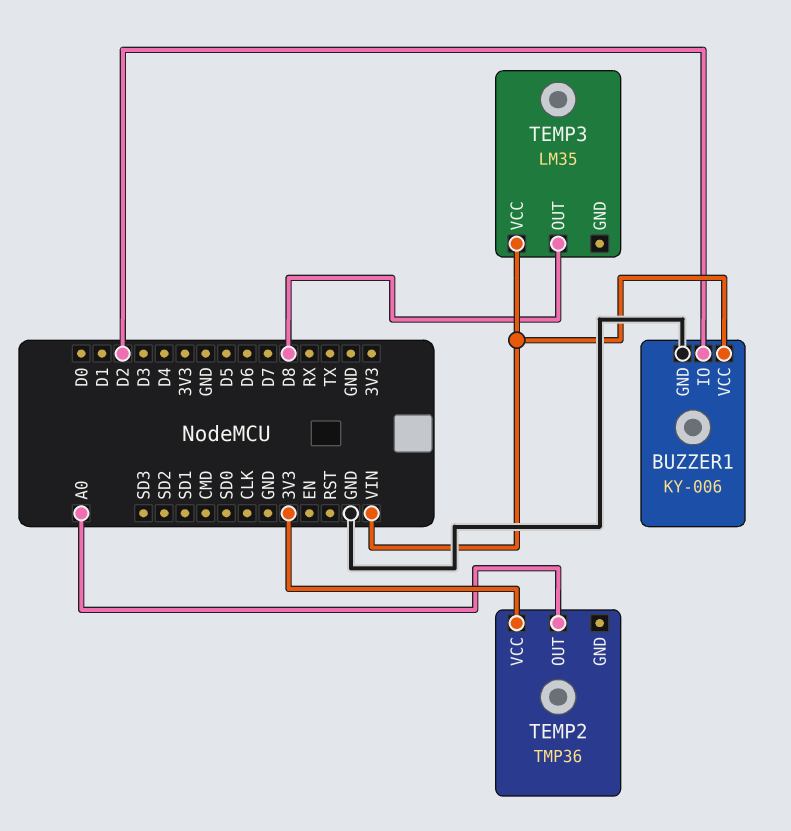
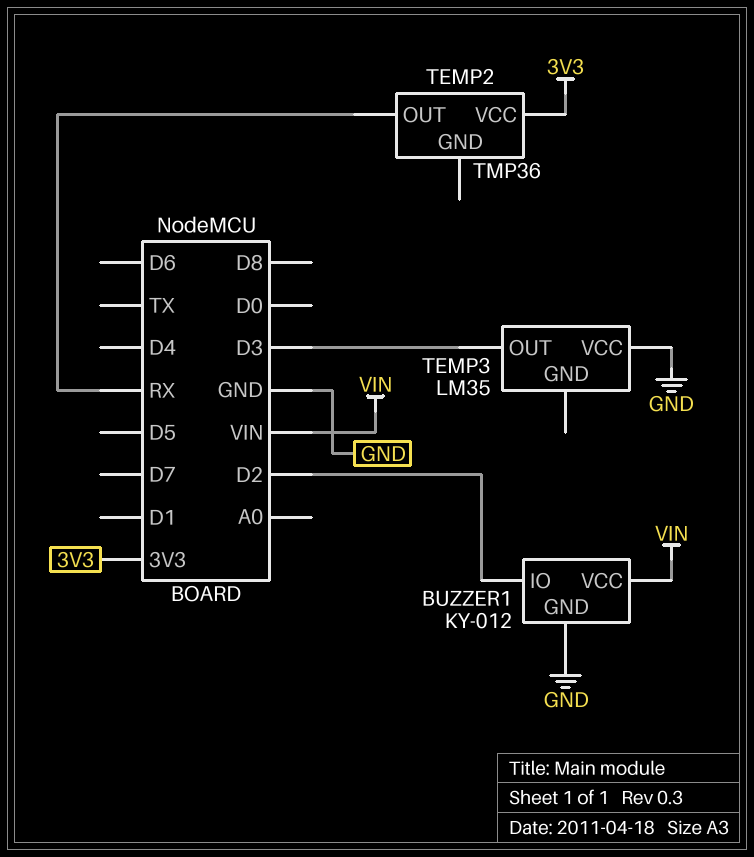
BUZZER1: KY-006 -> KY-012
TEMP2 pin OUT: A0 -> RX
TEMP3 pin OUT: D8 -> D3
TEMP3 pin VCC: VIN -> GND

